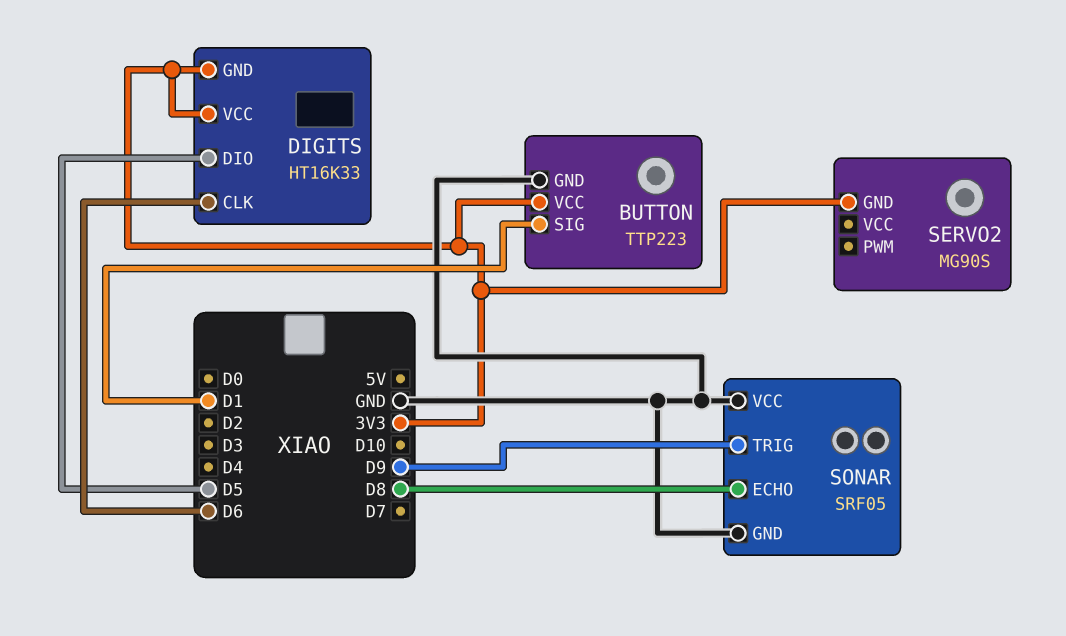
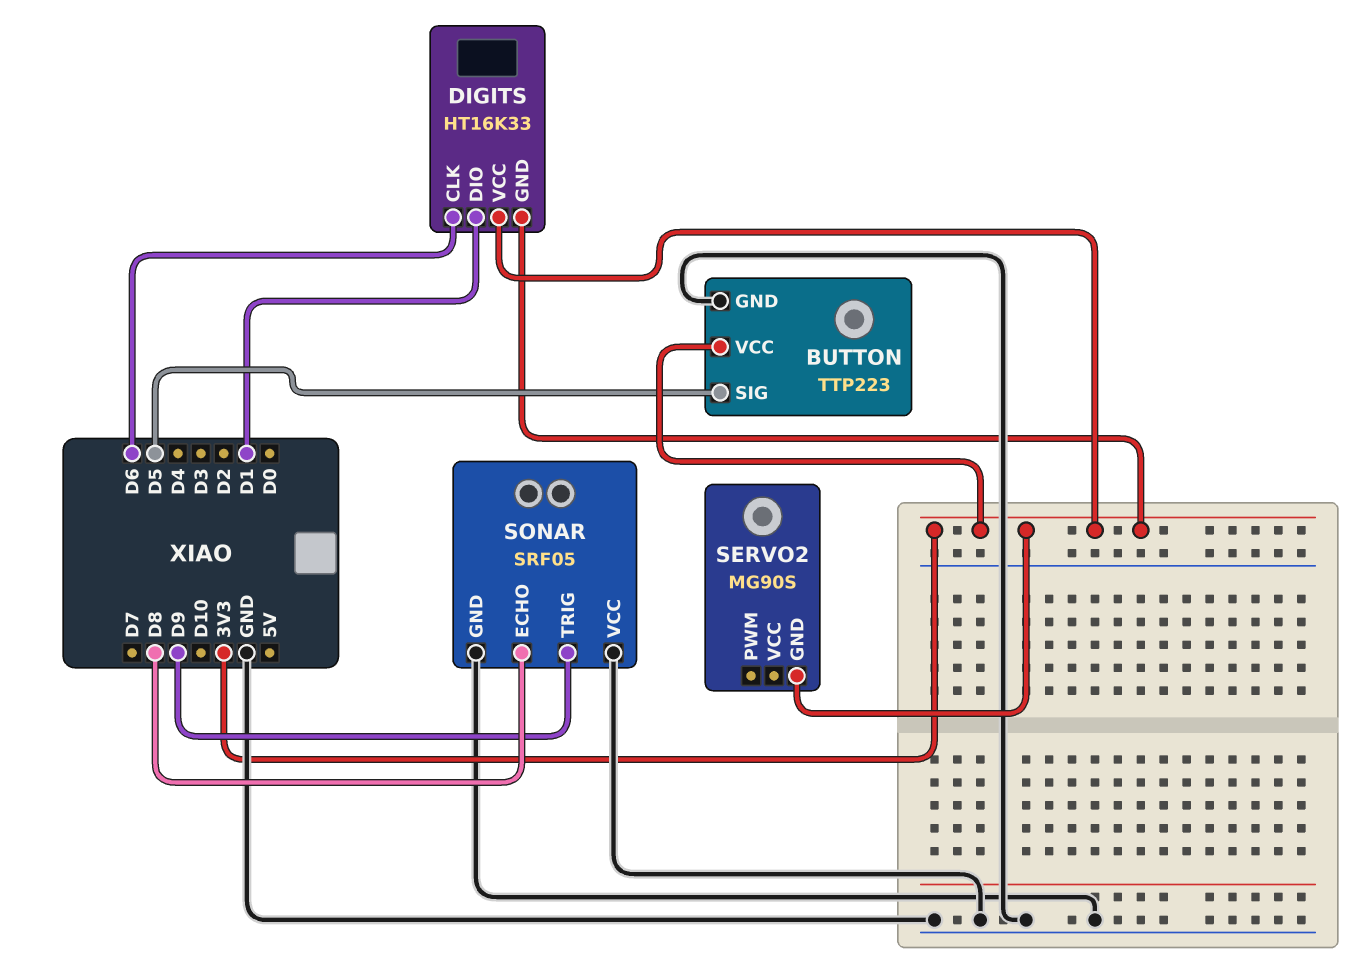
BUTTON pin SIG: D1 -> D5
DIGITS pin DIO: D5 -> D1

